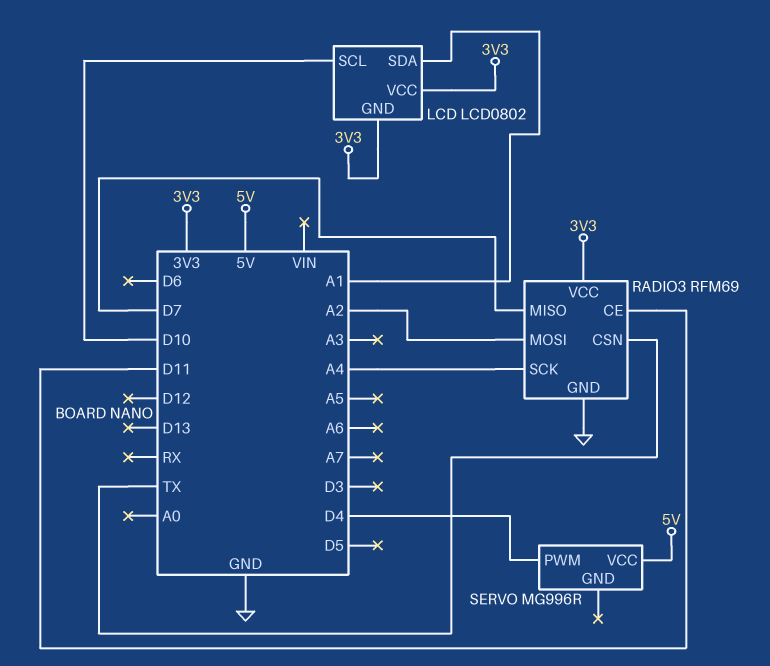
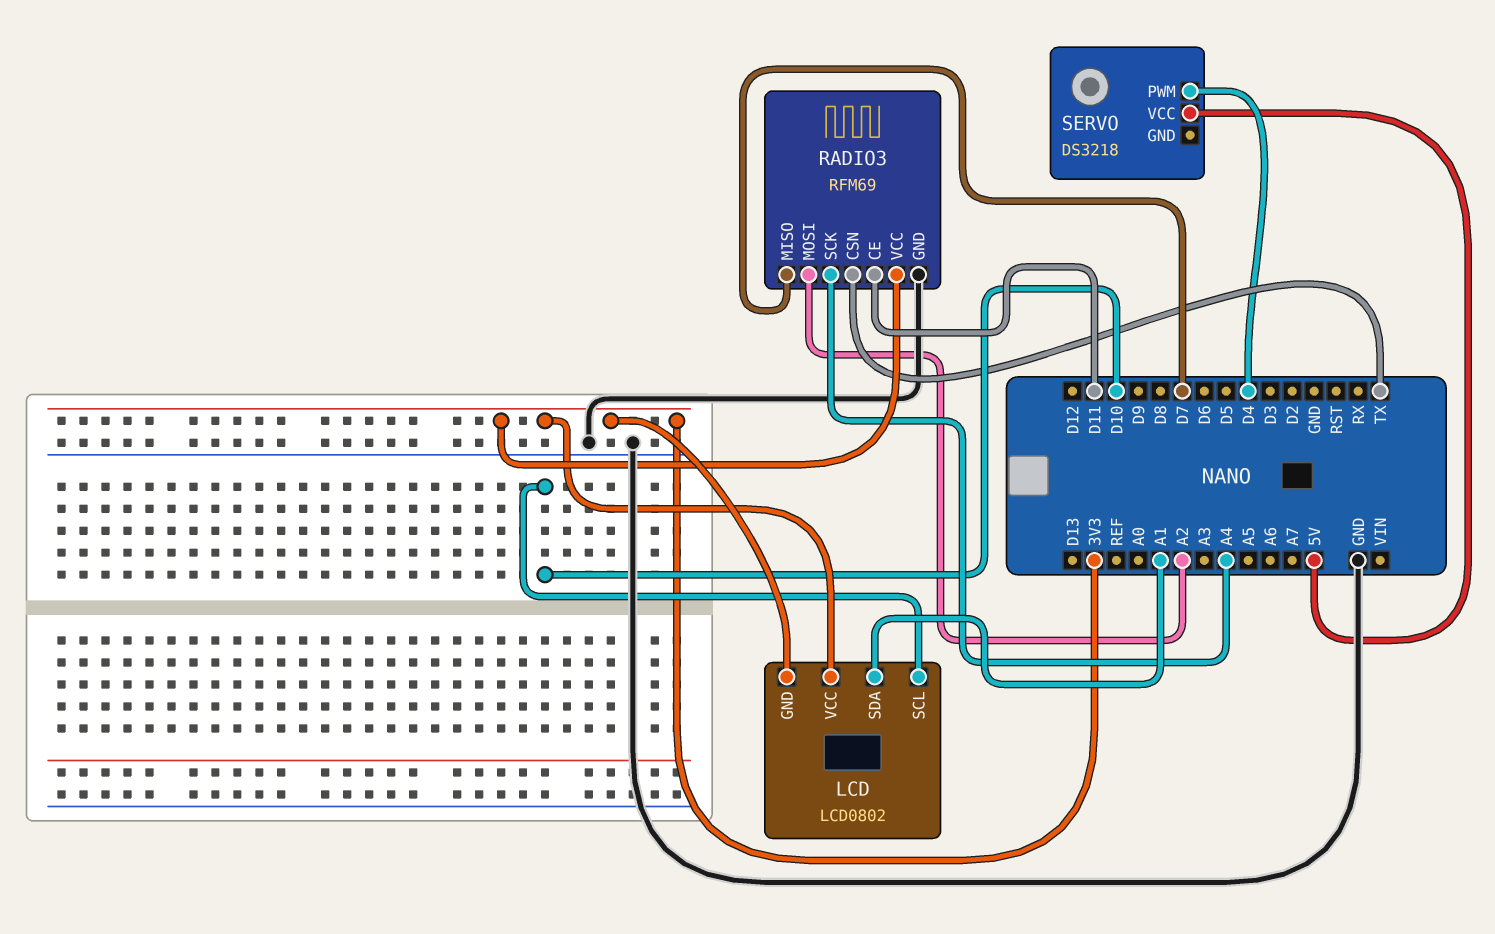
SERVO: MG996R -> DS3218

